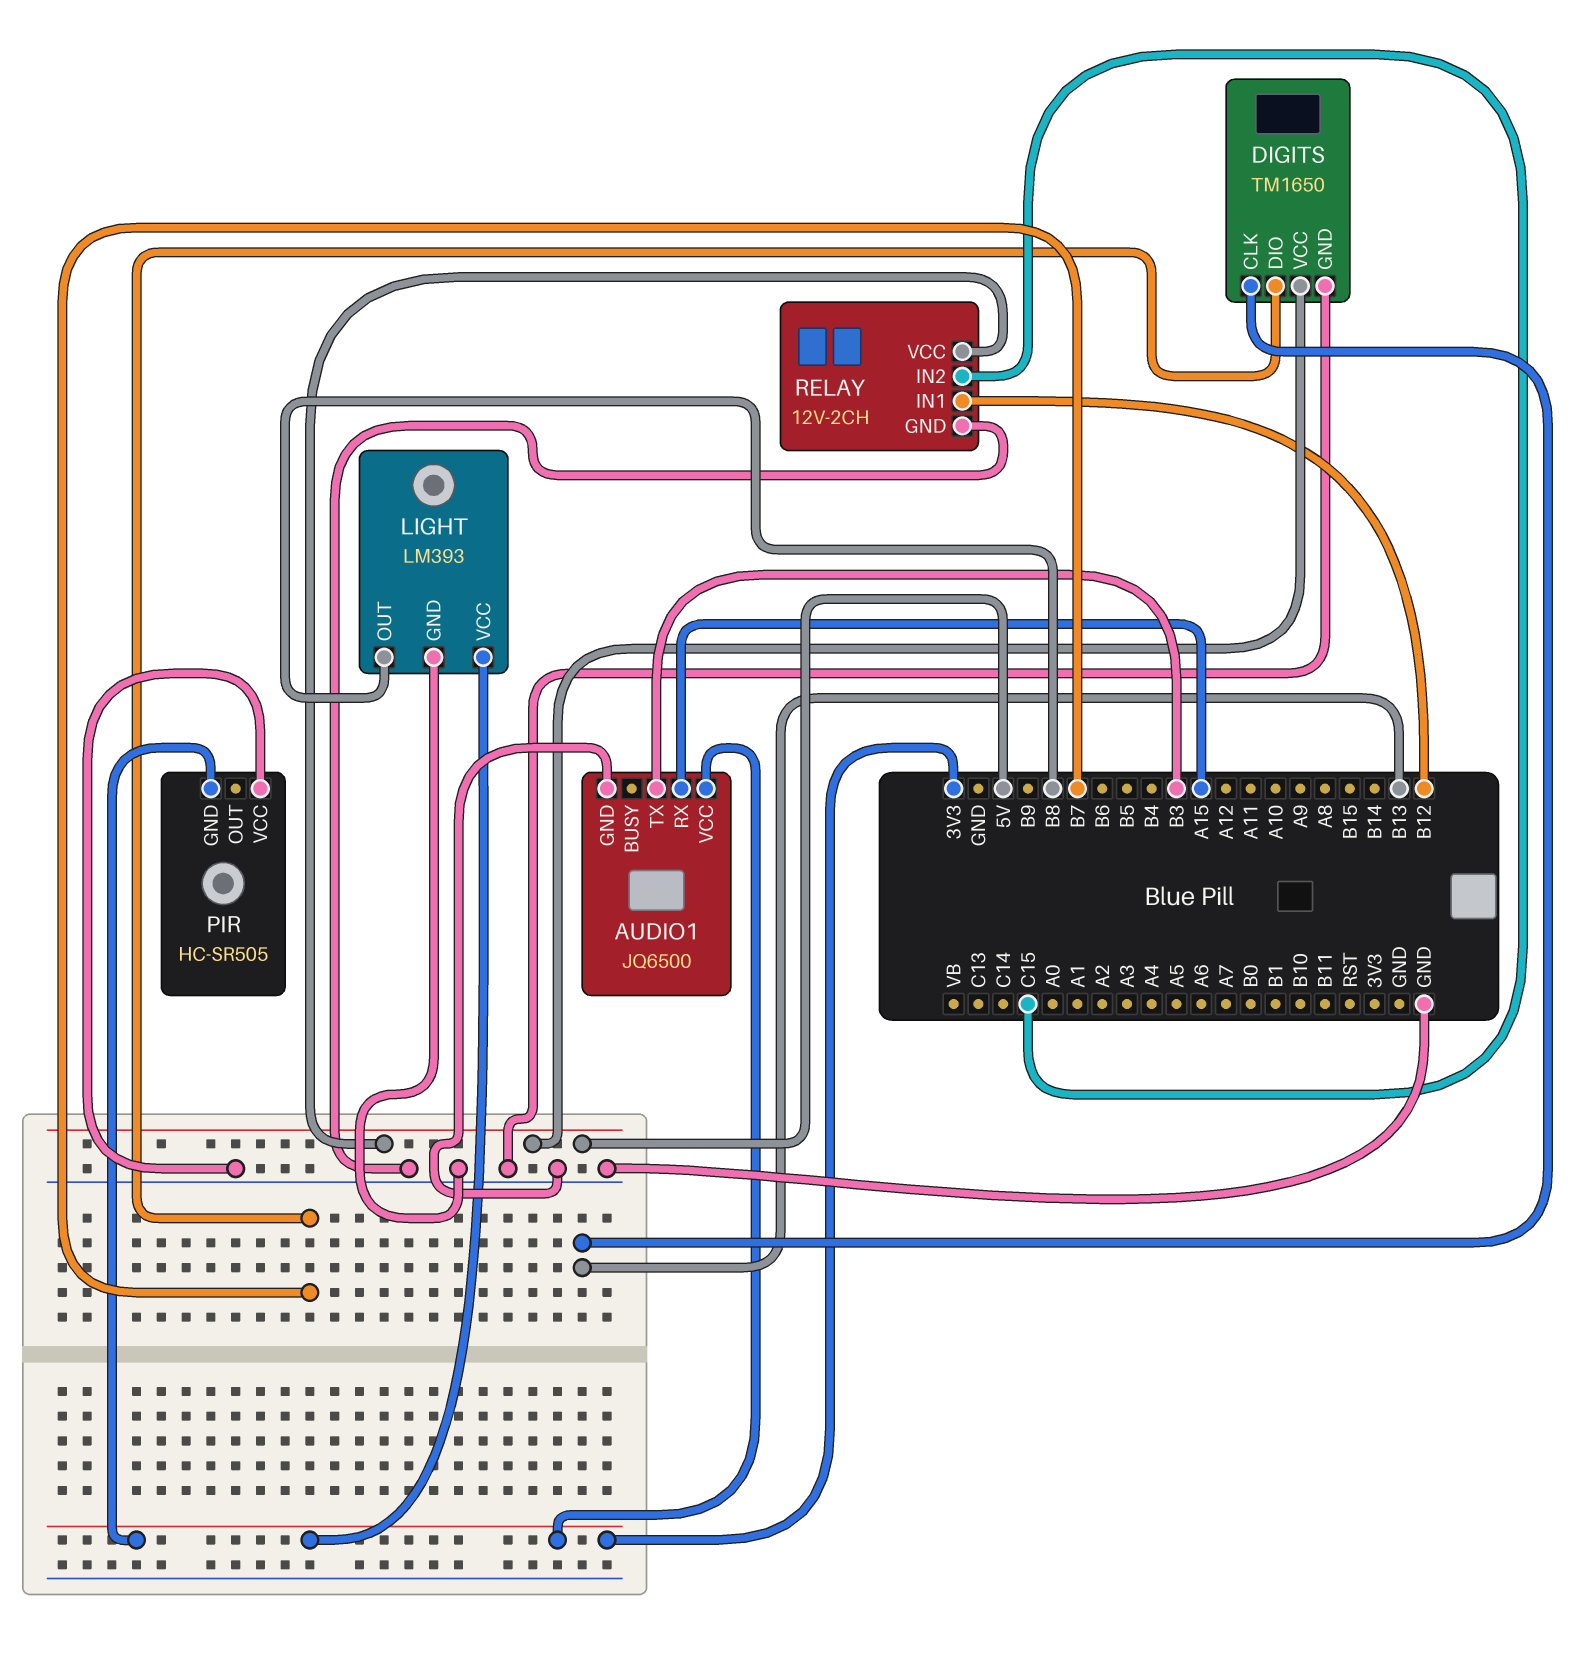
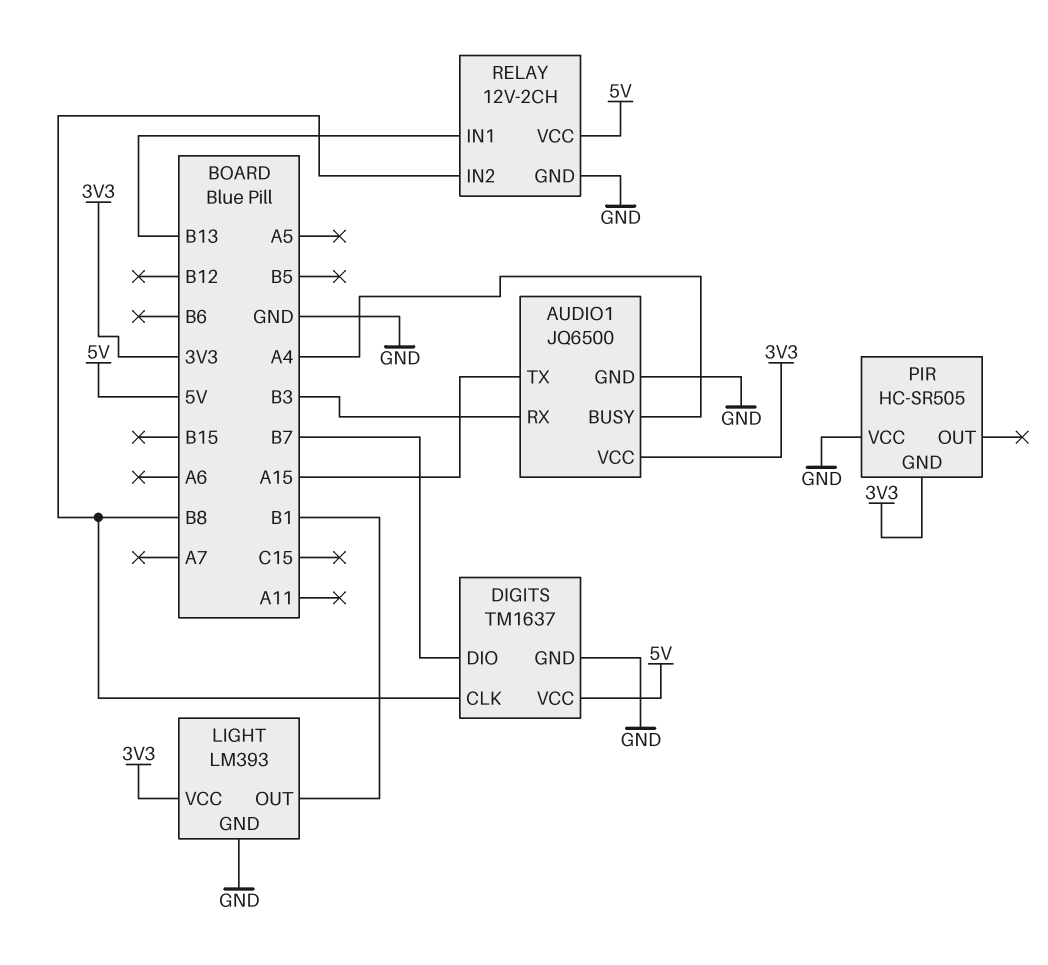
AUDIO1 pin BUSY: none -> A4
AUDIO1 pin RX: A15 -> B3
AUDIO1 pin TX: B3 -> A15
DIGITS: TM1650 -> TM1637
DIGITS pin CLK: B13 -> B8
LIGHT pin OUT: B8 -> B1
RELAY pin IN1: B12 -> B13
RELAY pin IN2: C15 -> B8

